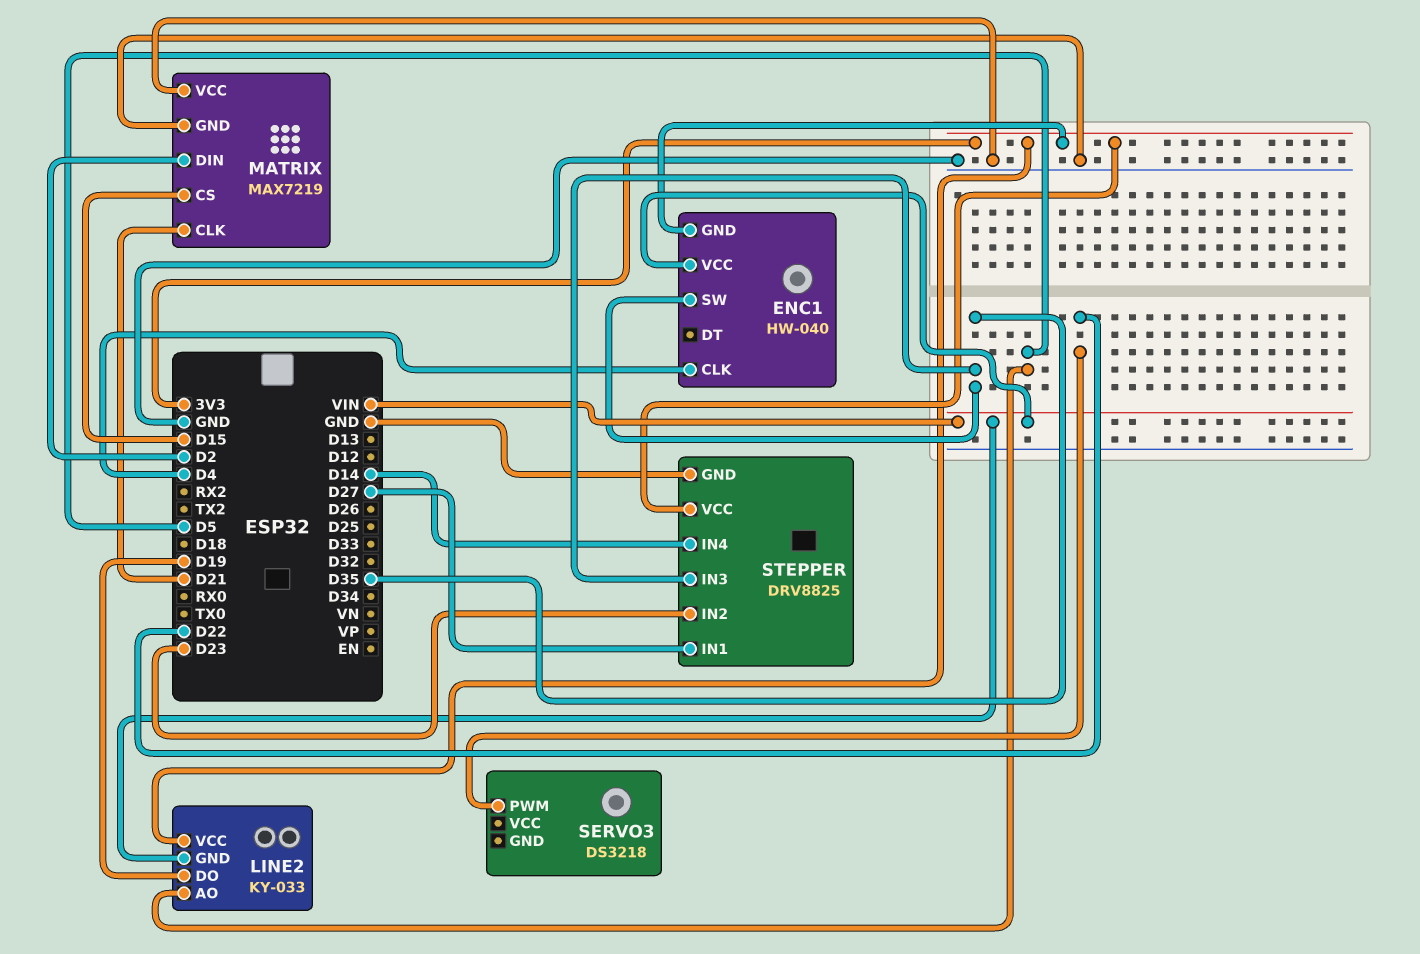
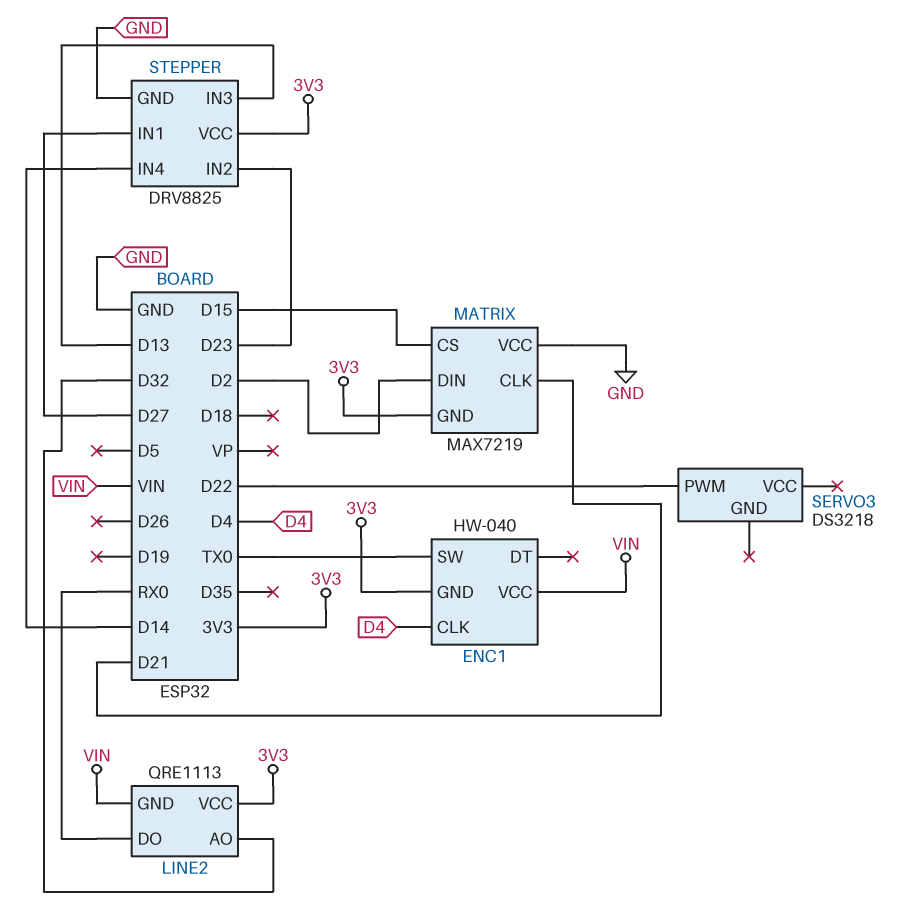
ENC1 pin SW: D35 -> TX0
LINE2: KY-033 -> QRE1113
LINE2 pin AO: D5 -> D32
LINE2 pin DO: D19 -> RX0
MATRIX pin GND: GND -> 3V3
STEPPER pin IN3: D35 -> D13

